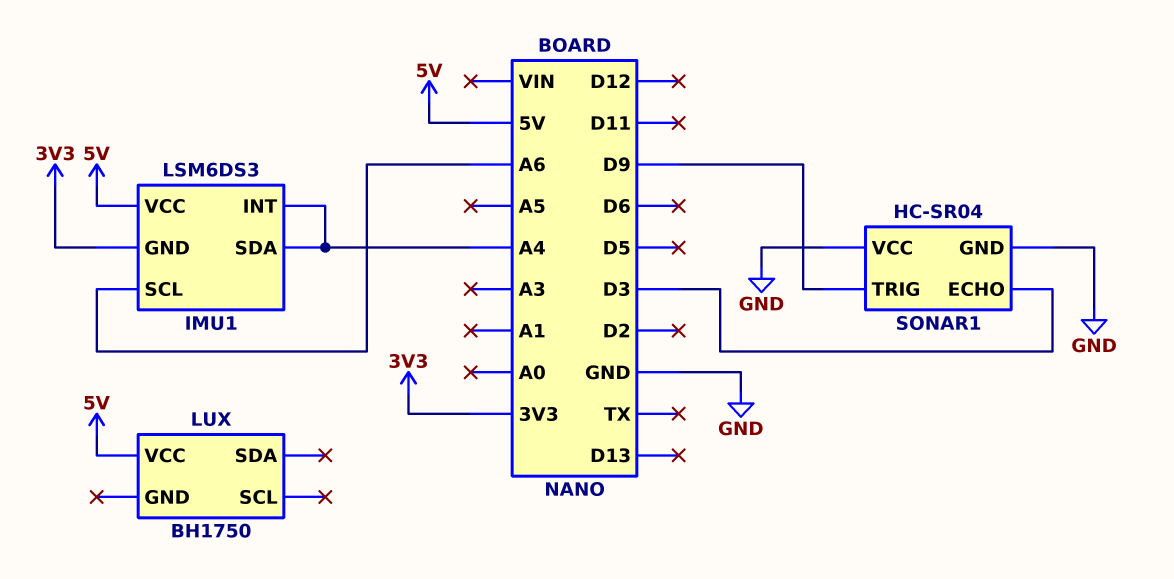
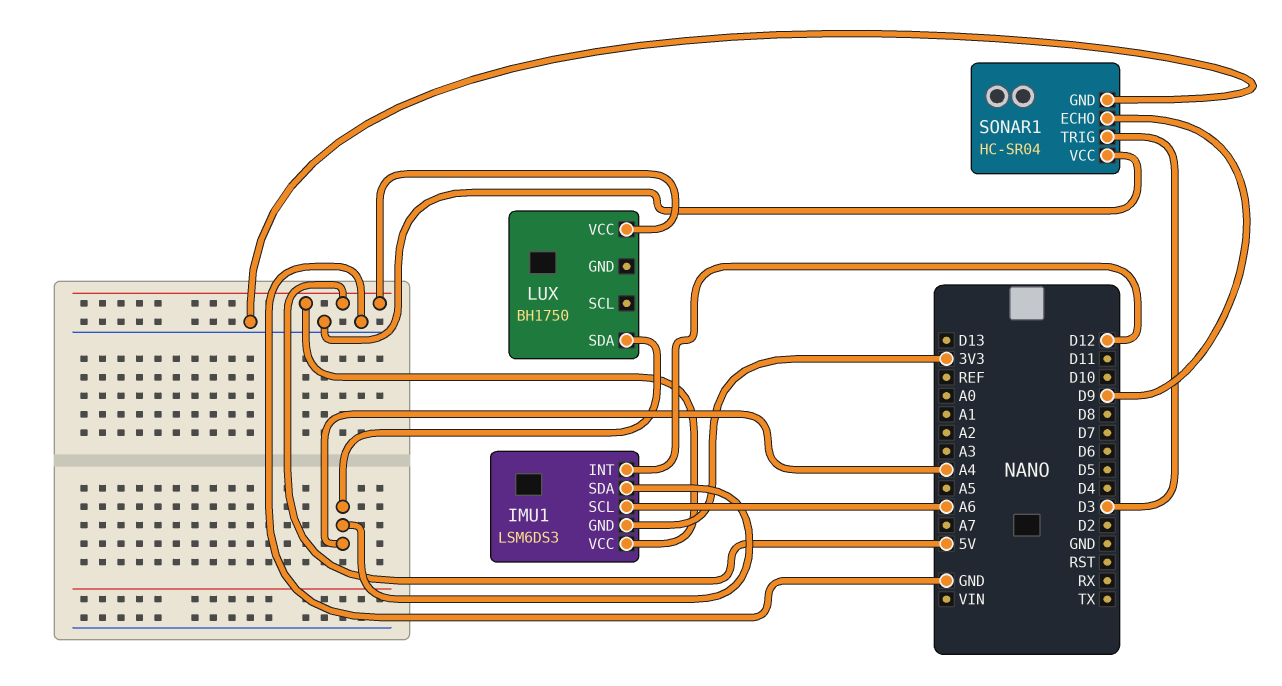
IMU1 pin INT: A4 -> D12
LUX pin SDA: none -> A4
SONAR1 pin ECHO: D3 -> D9
SONAR1 pin TRIG: D9 -> D3

